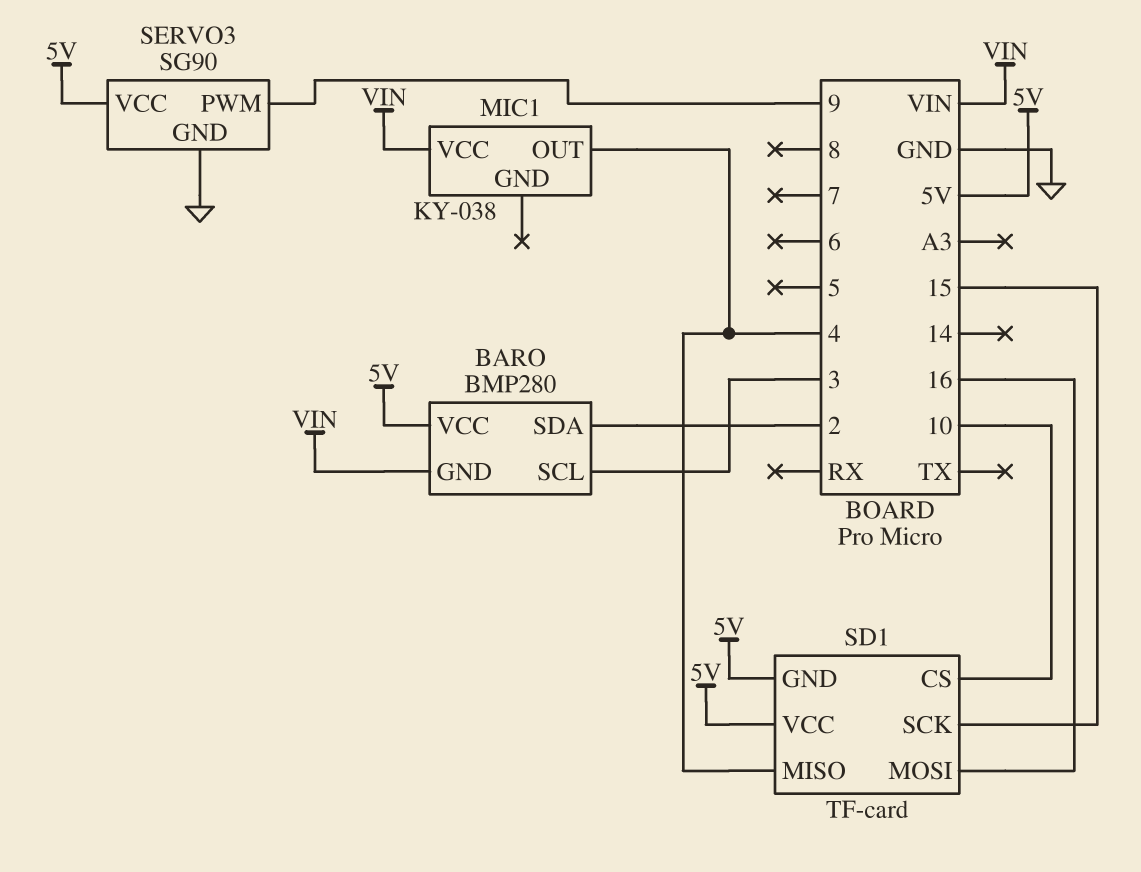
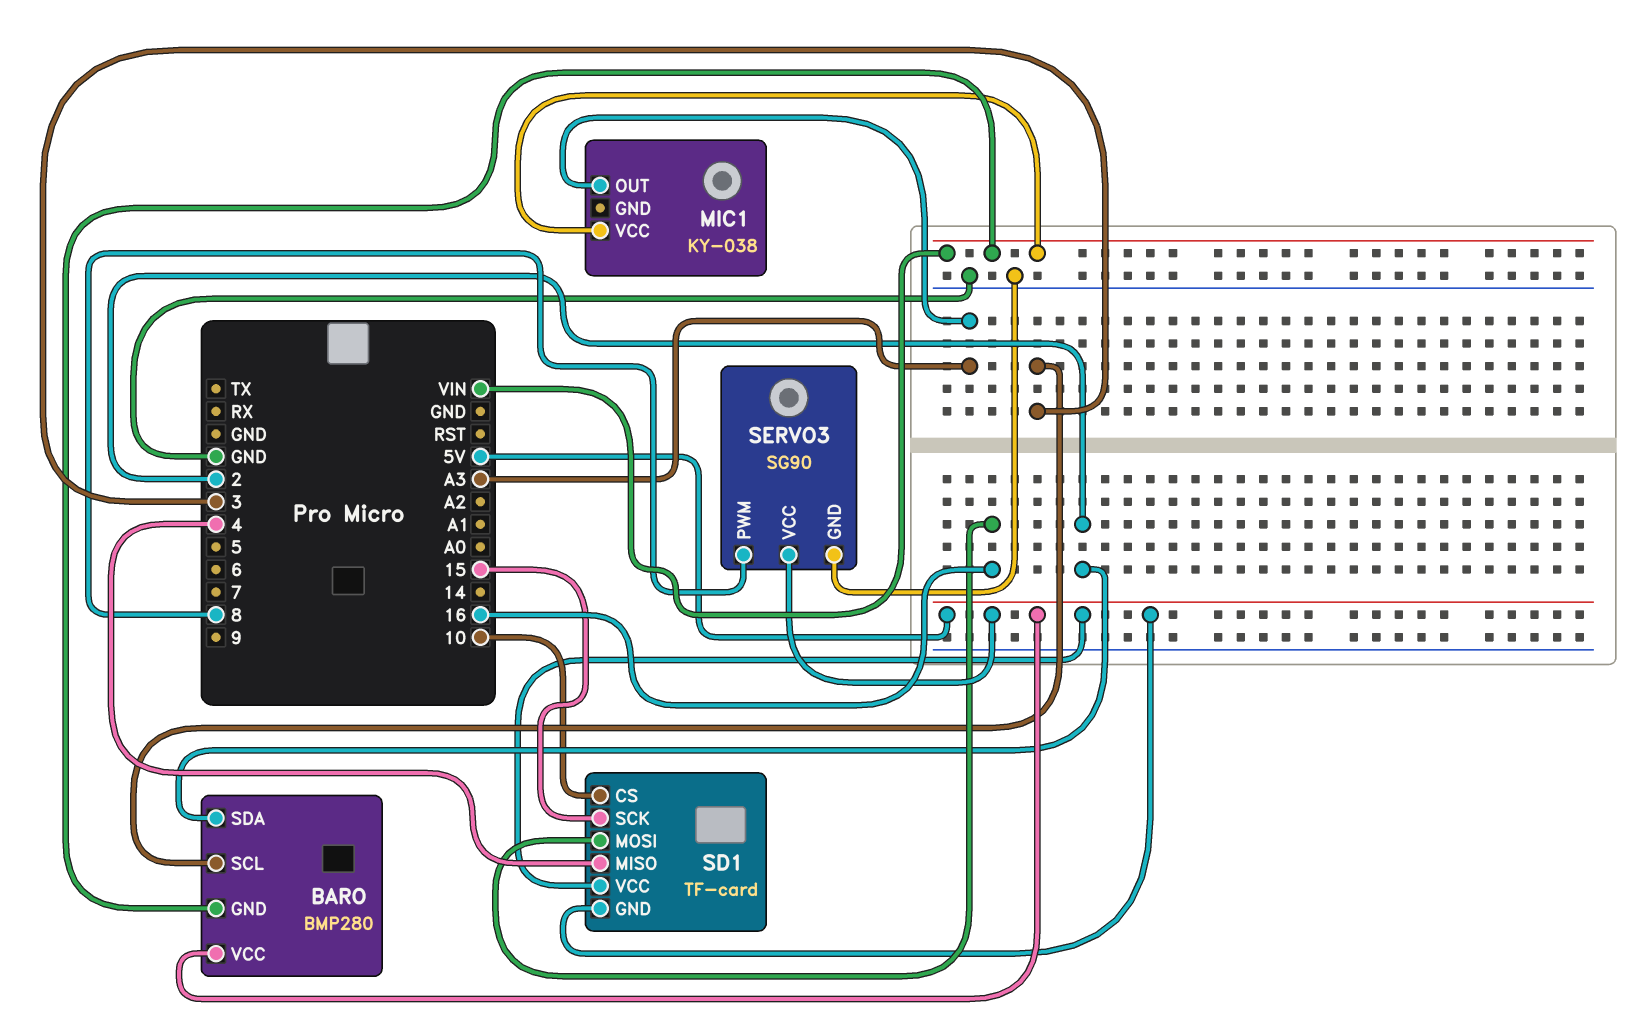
MIC1 pin OUT: 4 -> A3
SERVO3 pin PWM: 9 -> 8

